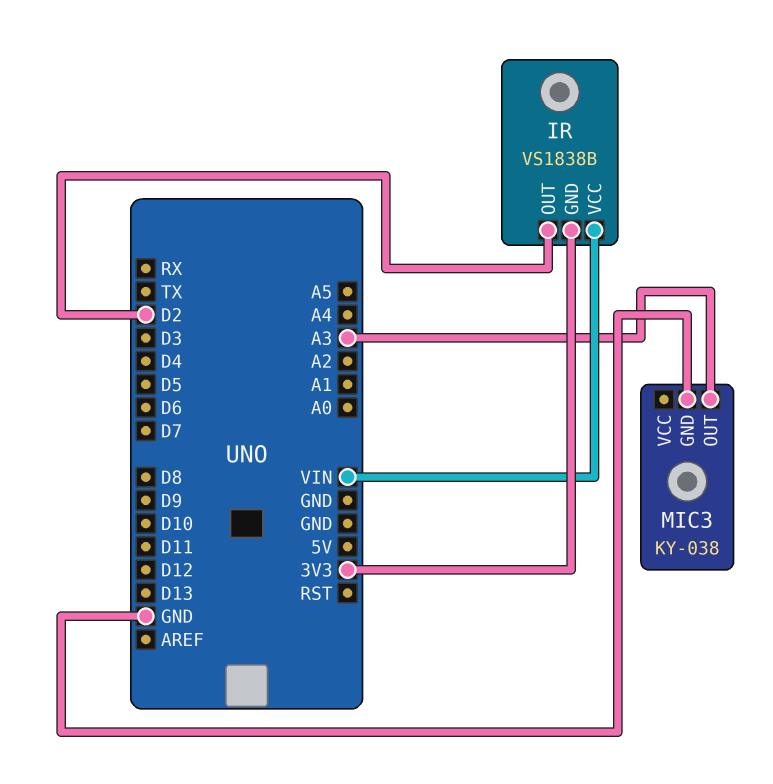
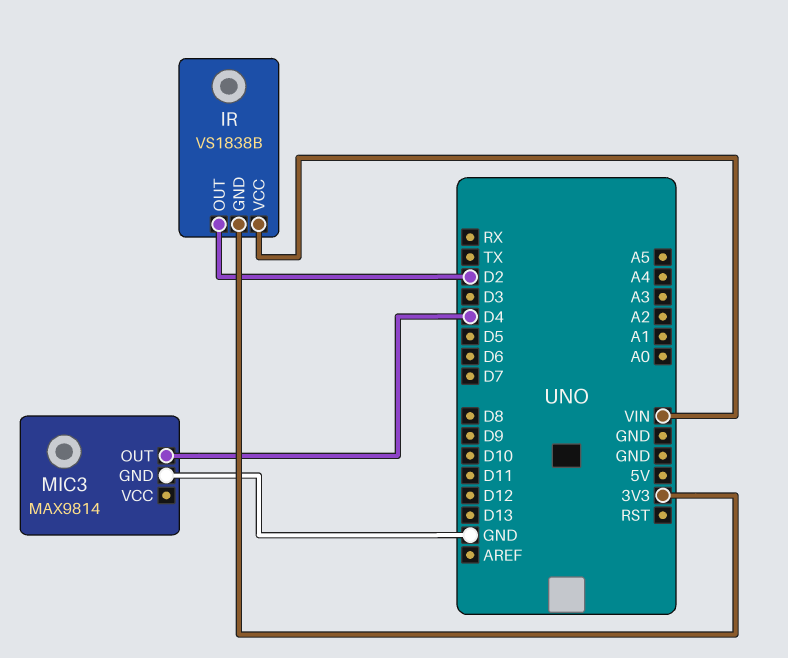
MIC3: KY-038 -> MAX9814
MIC3 pin OUT: A3 -> D4

